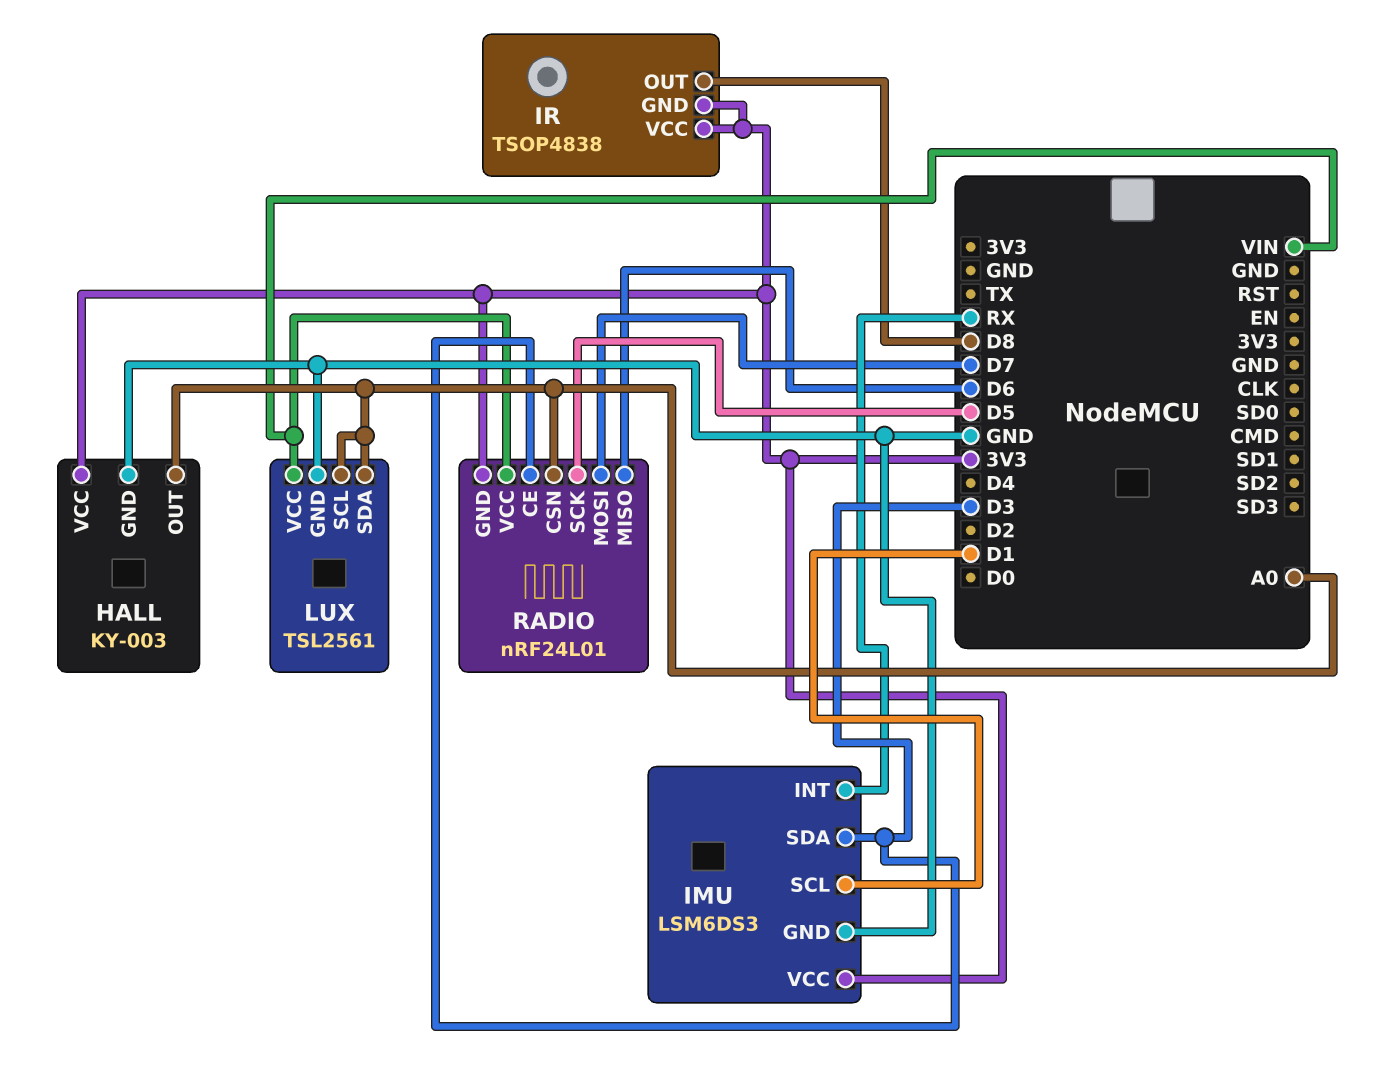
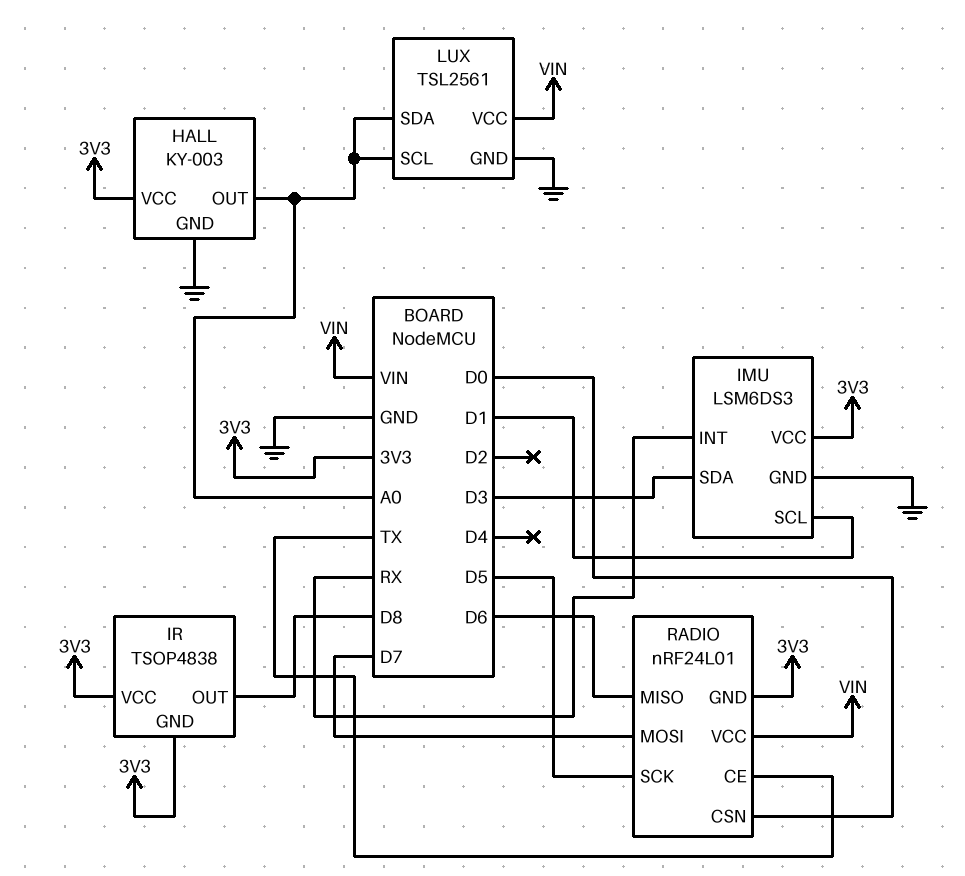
RADIO pin CE: D3 -> TX
RADIO pin CSN: A0 -> D0

